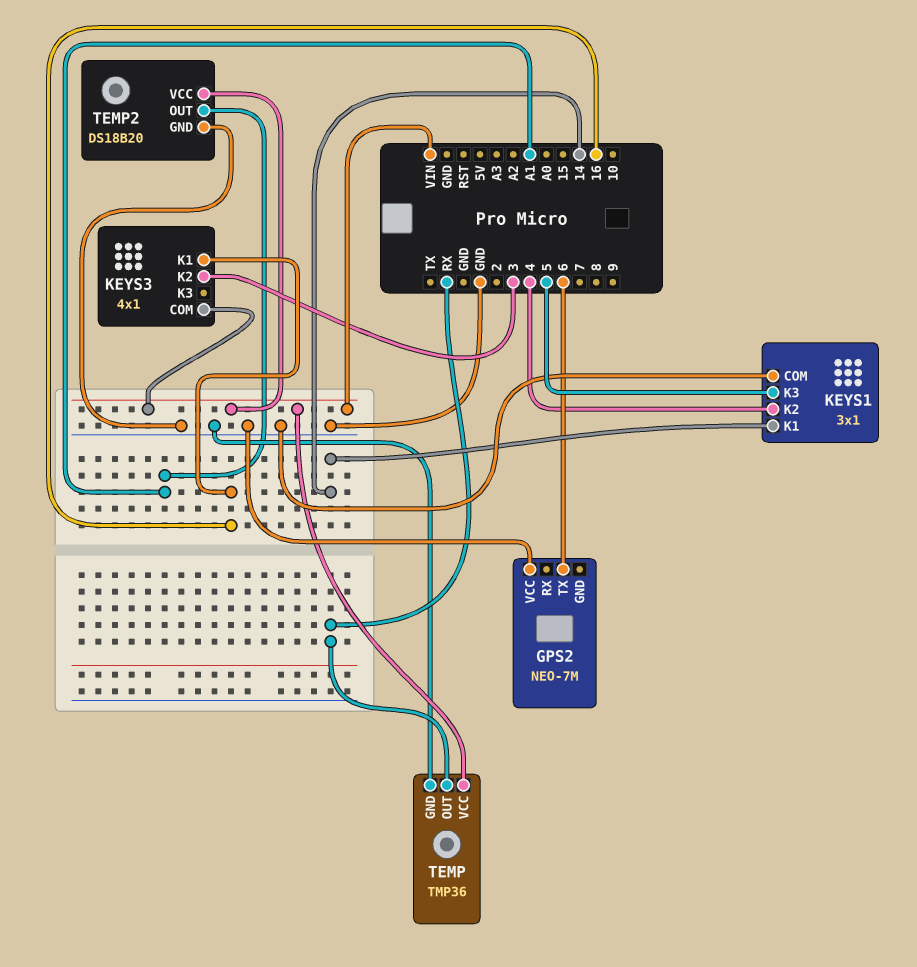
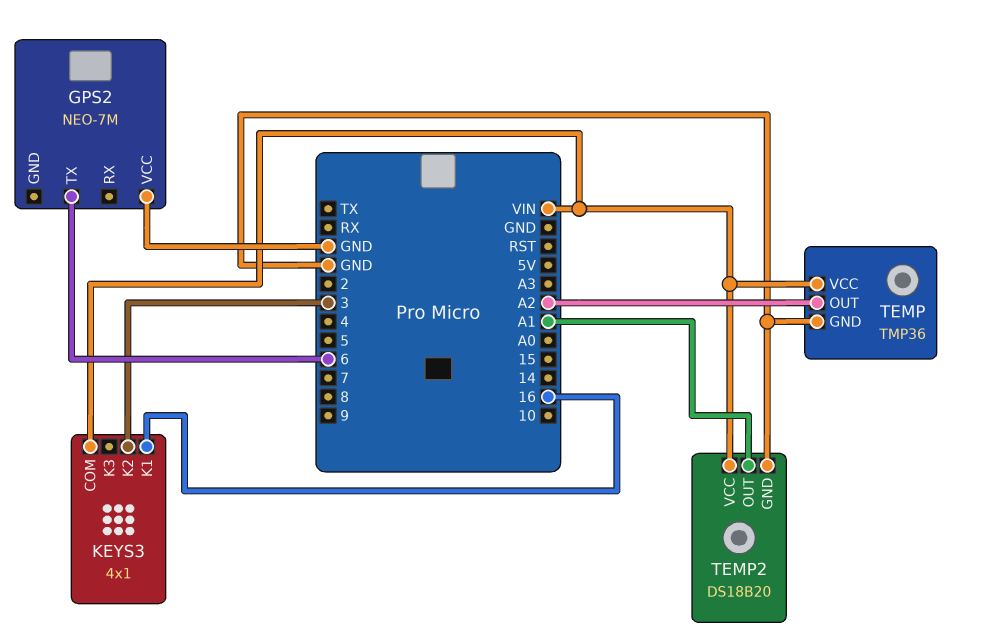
KEYS1: 3x1 -> none
KEYS1 pin COM: GND -> none
KEYS1 pin K1: 14 -> none
KEYS1 pin K2: 4 -> none
KEYS1 pin K3: 5 -> none
TEMP pin OUT: RX -> A2

